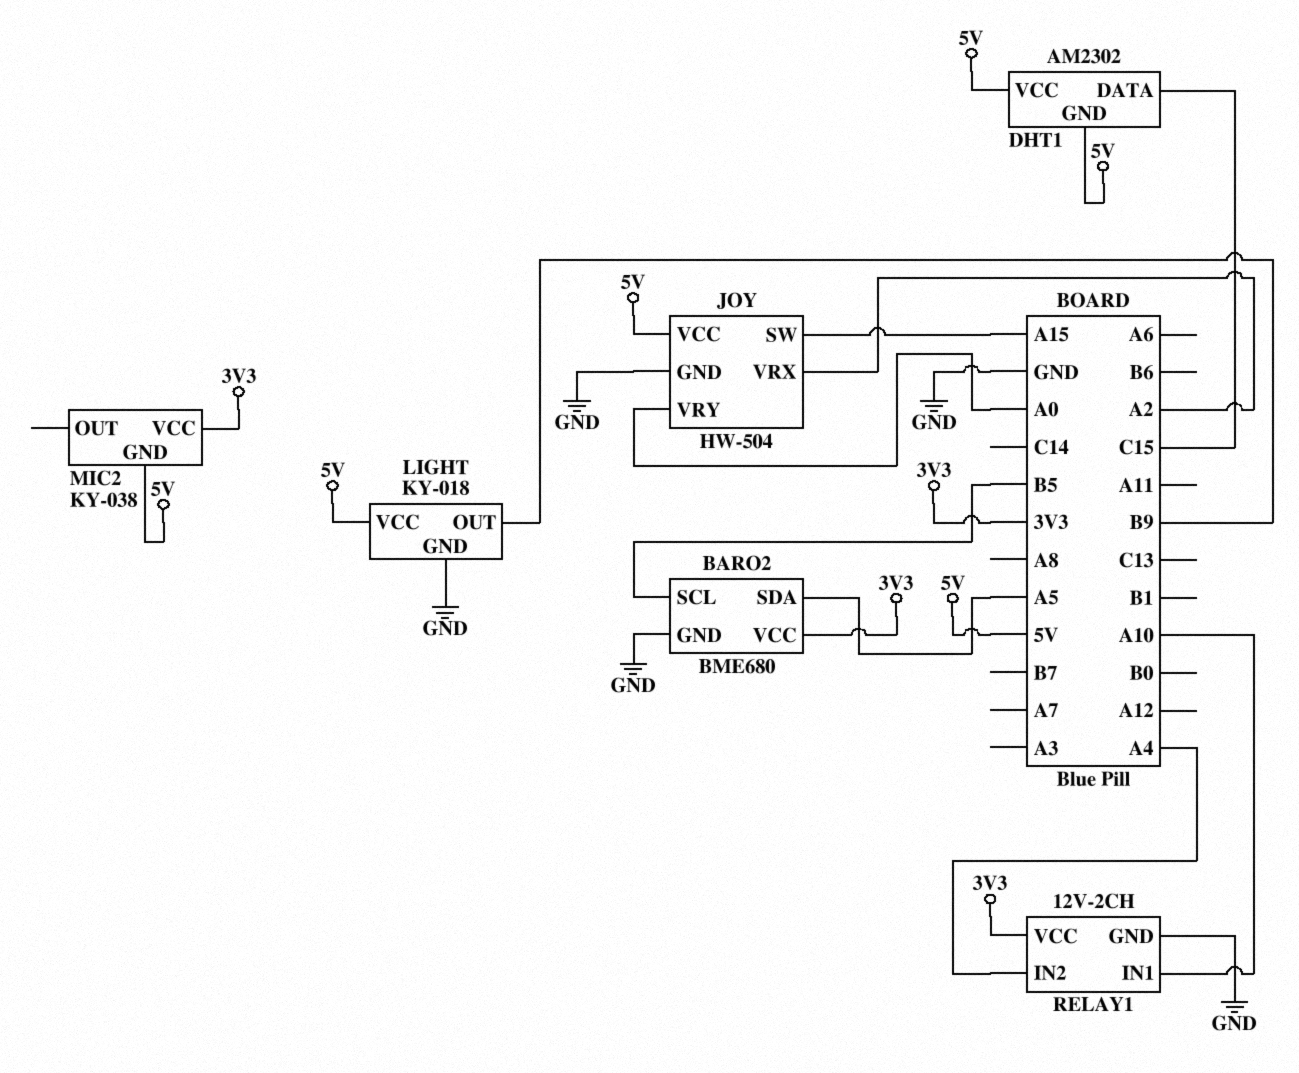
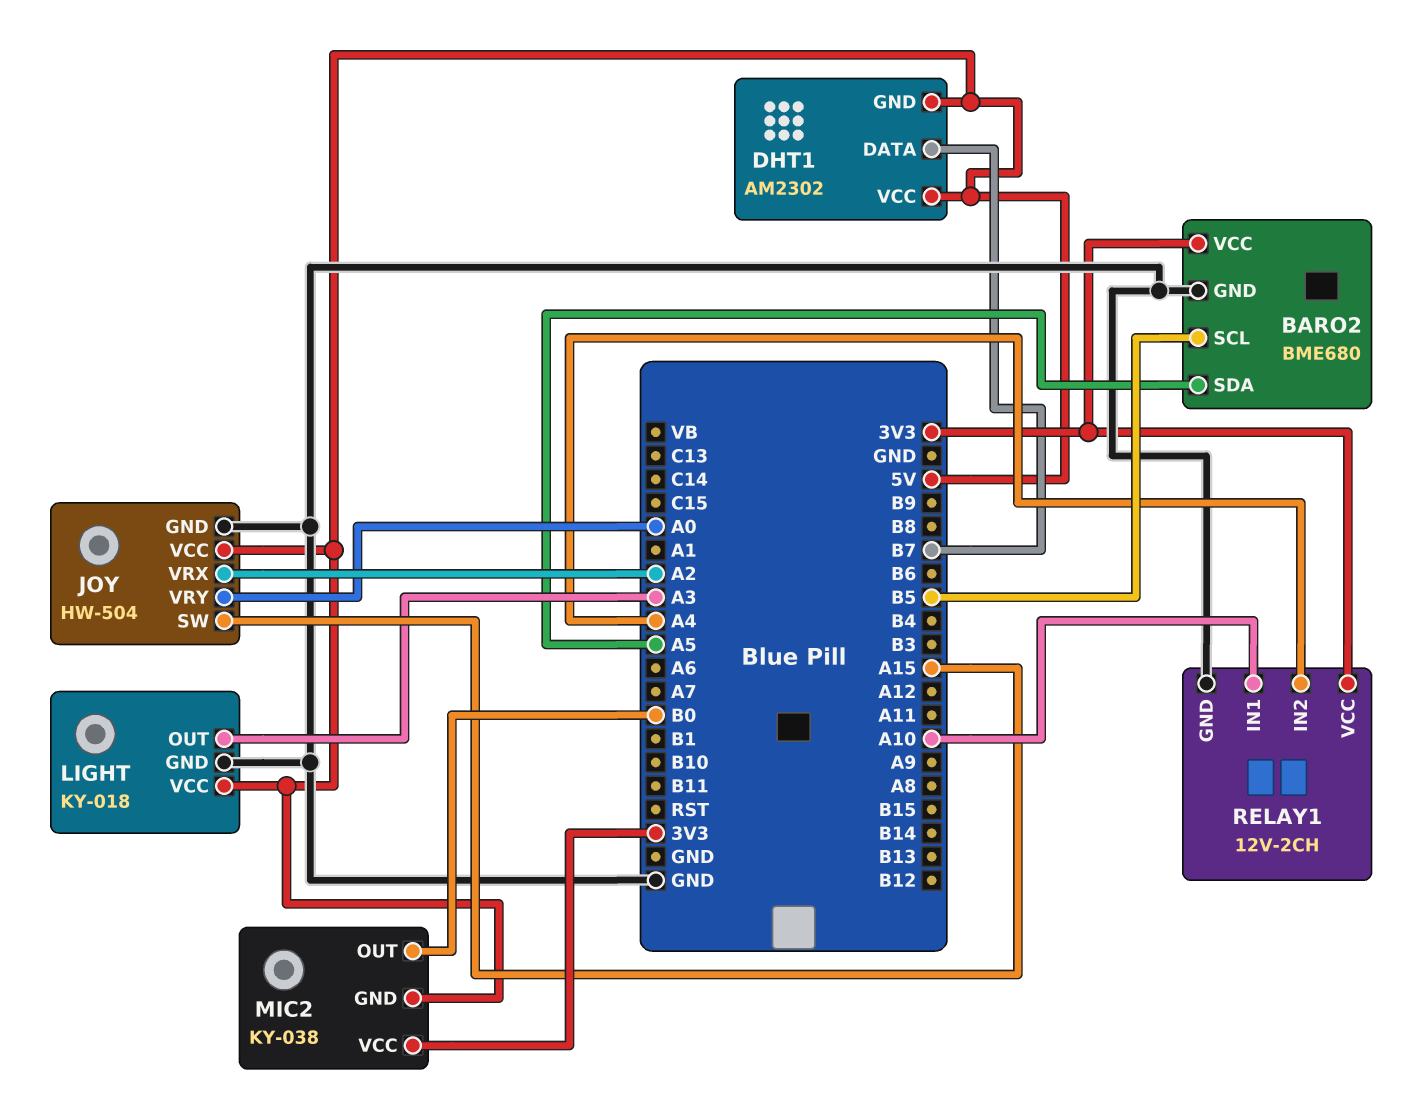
DHT1 pin DATA: C15 -> B7
LIGHT pin OUT: B9 -> A3
MIC2 pin OUT: none -> B0

